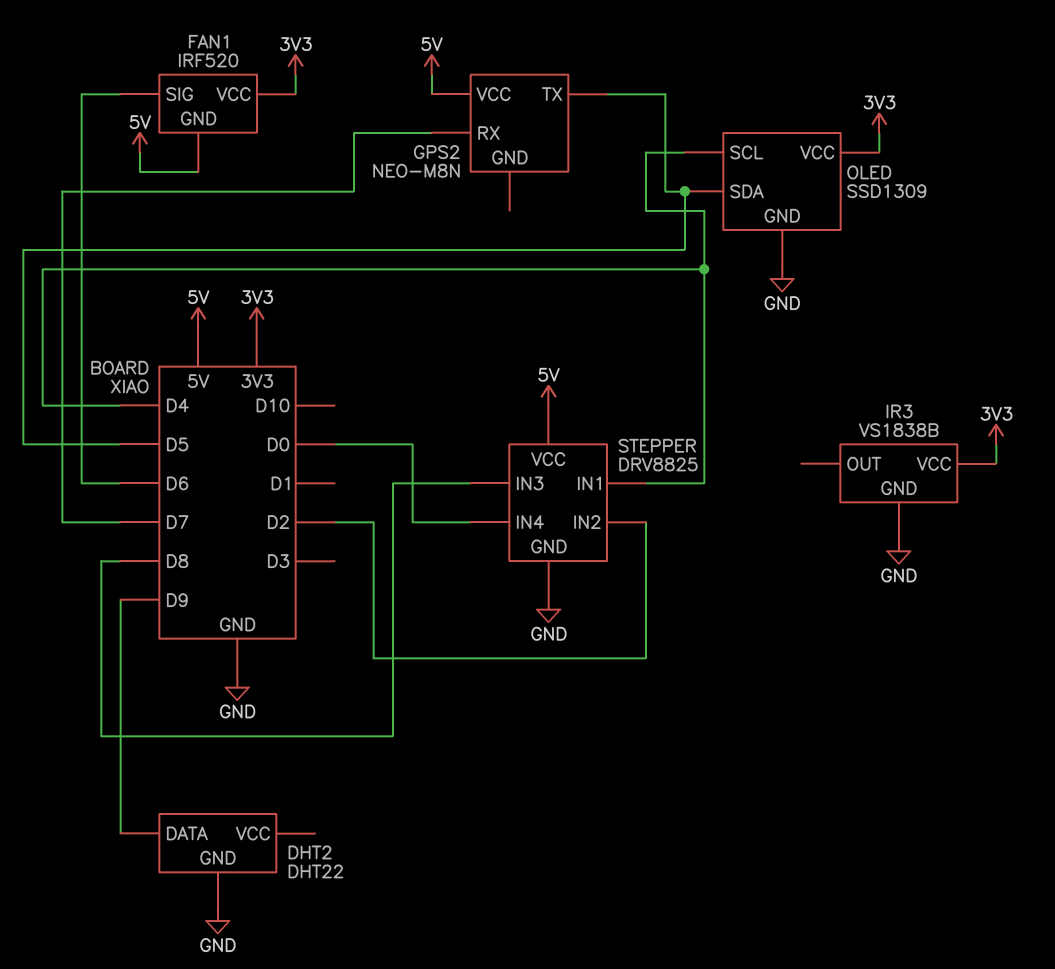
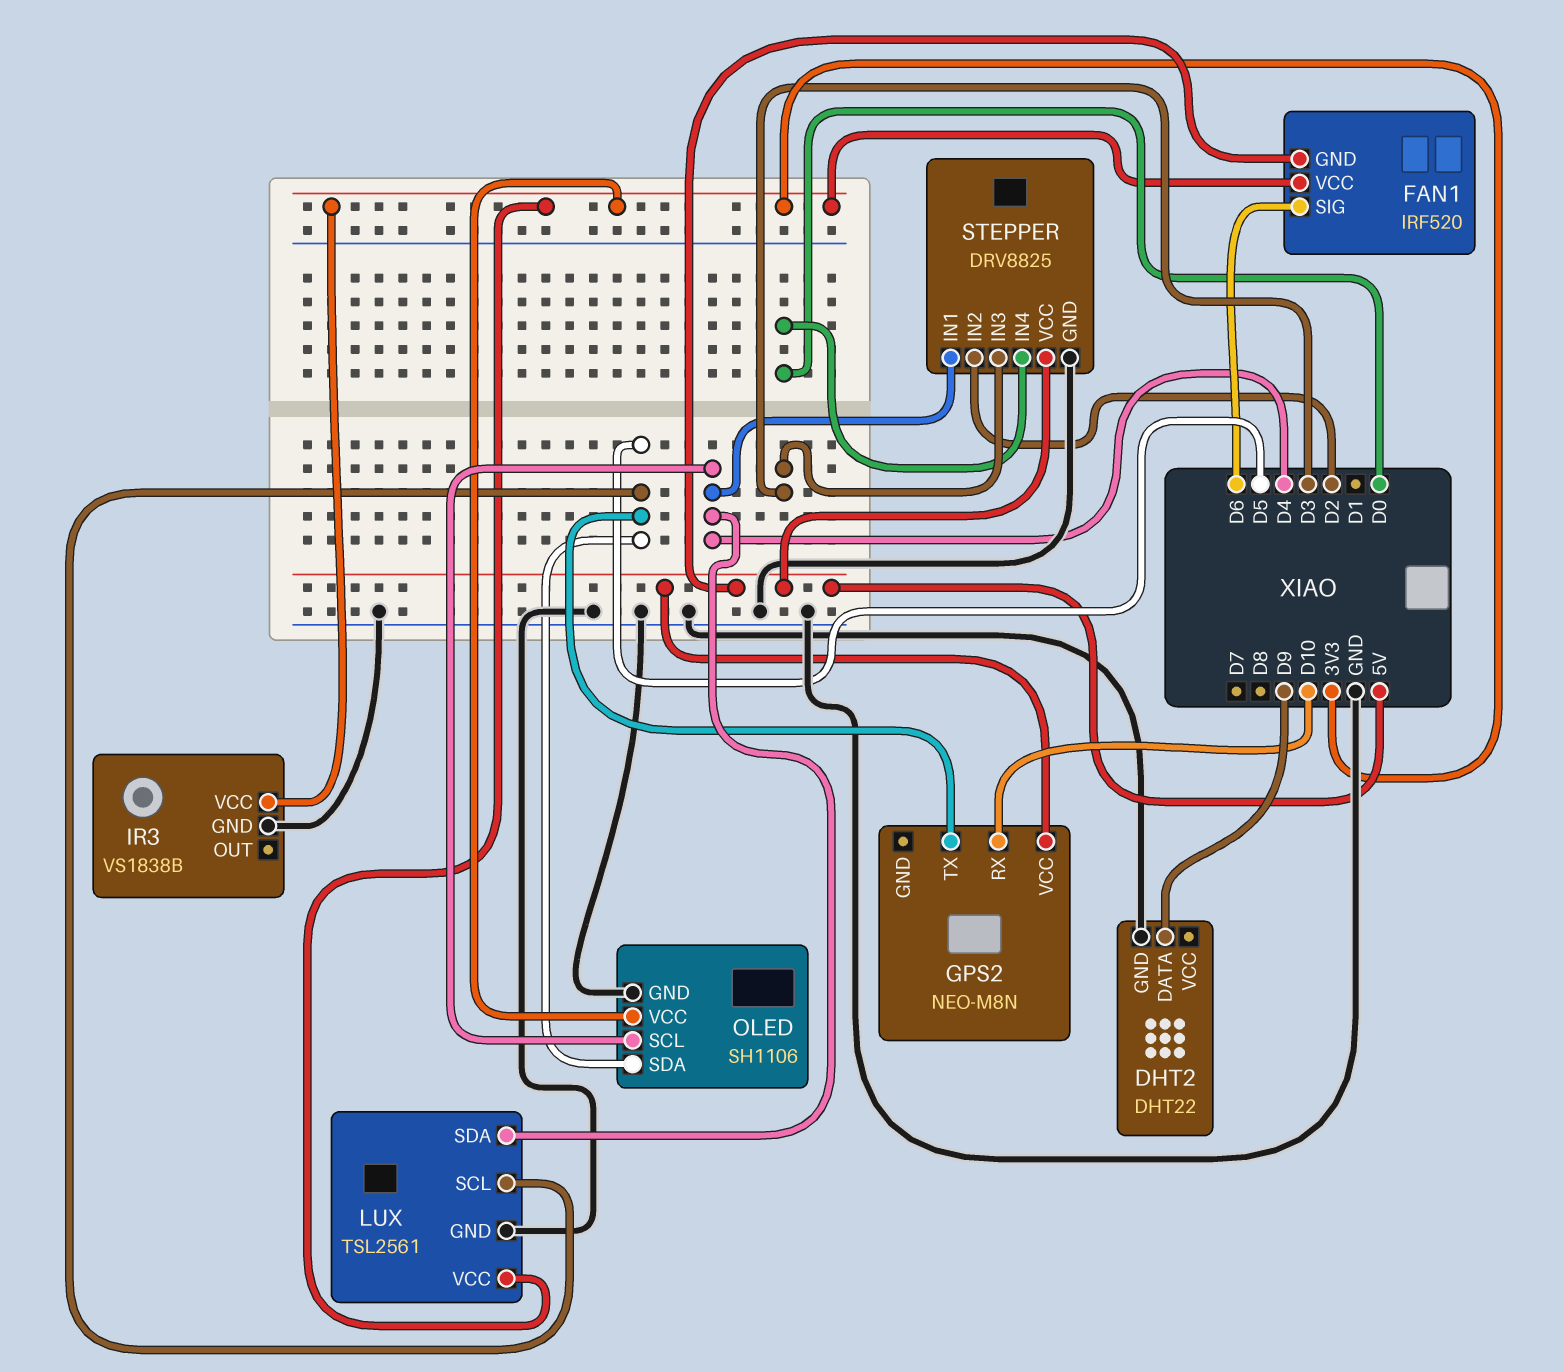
GPS2 pin RX: D7 -> D10
LUX: none -> TSL2561
LUX pin GND: none -> GND
LUX pin SCL: none -> D5
LUX pin SDA: none -> D4
LUX pin VCC: none -> 3V3
OLED: SSD1309 -> SH1106
STEPPER pin IN3: D8 -> D3

